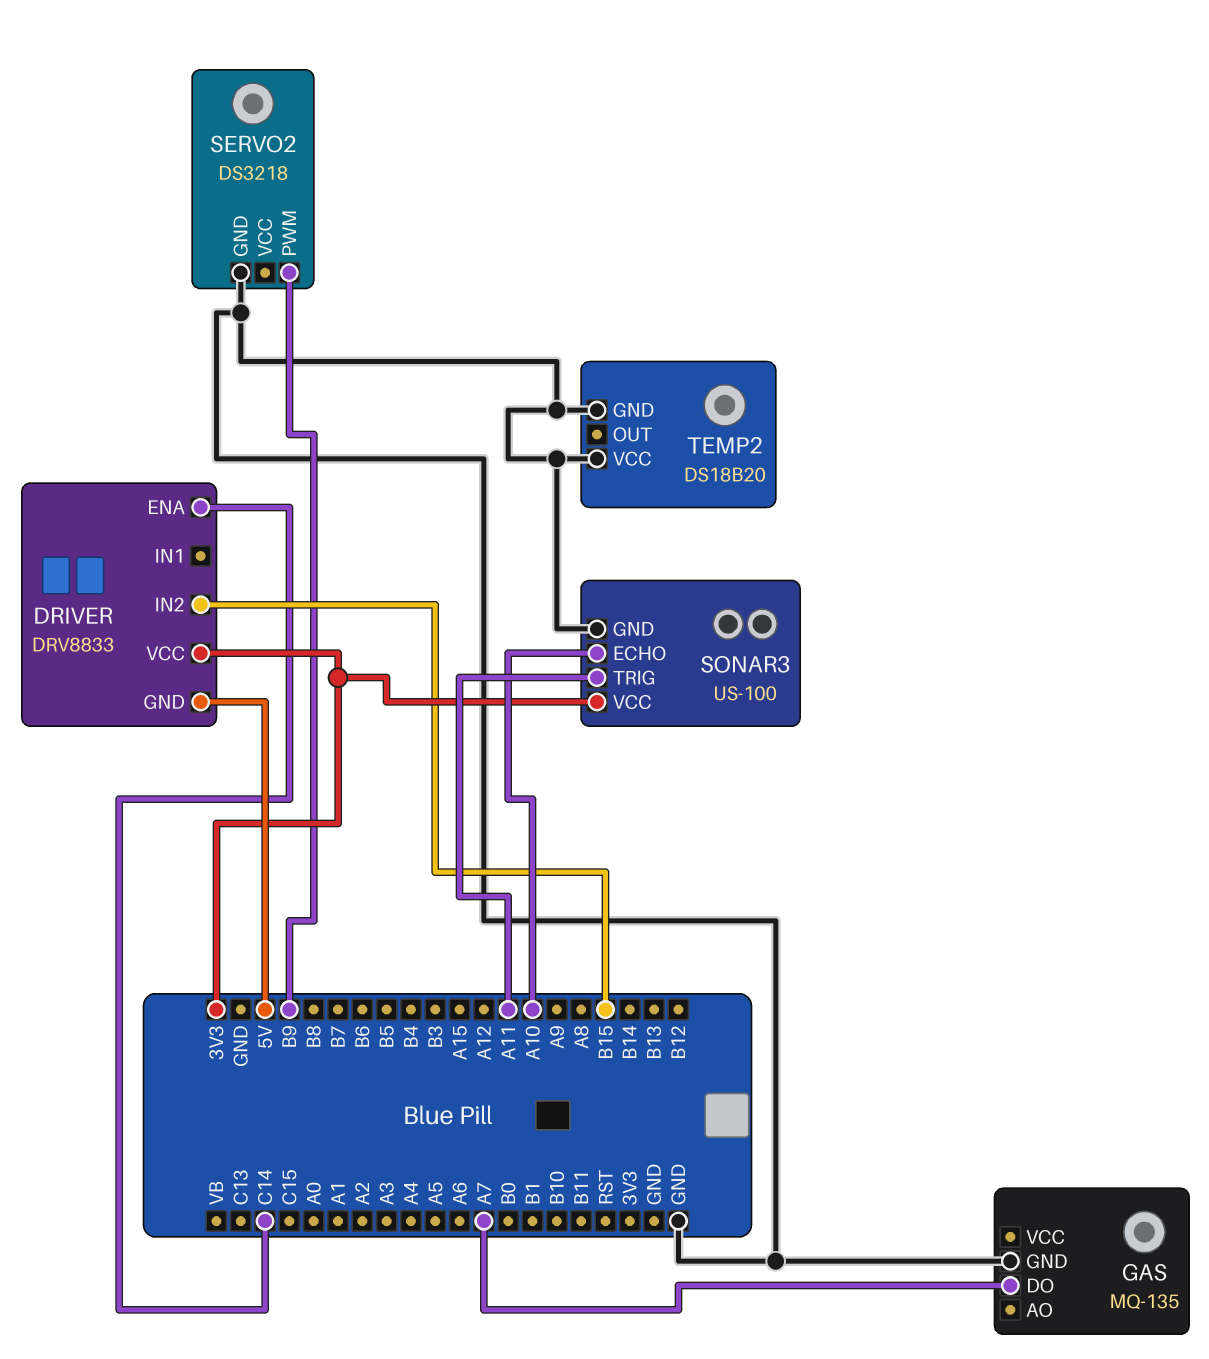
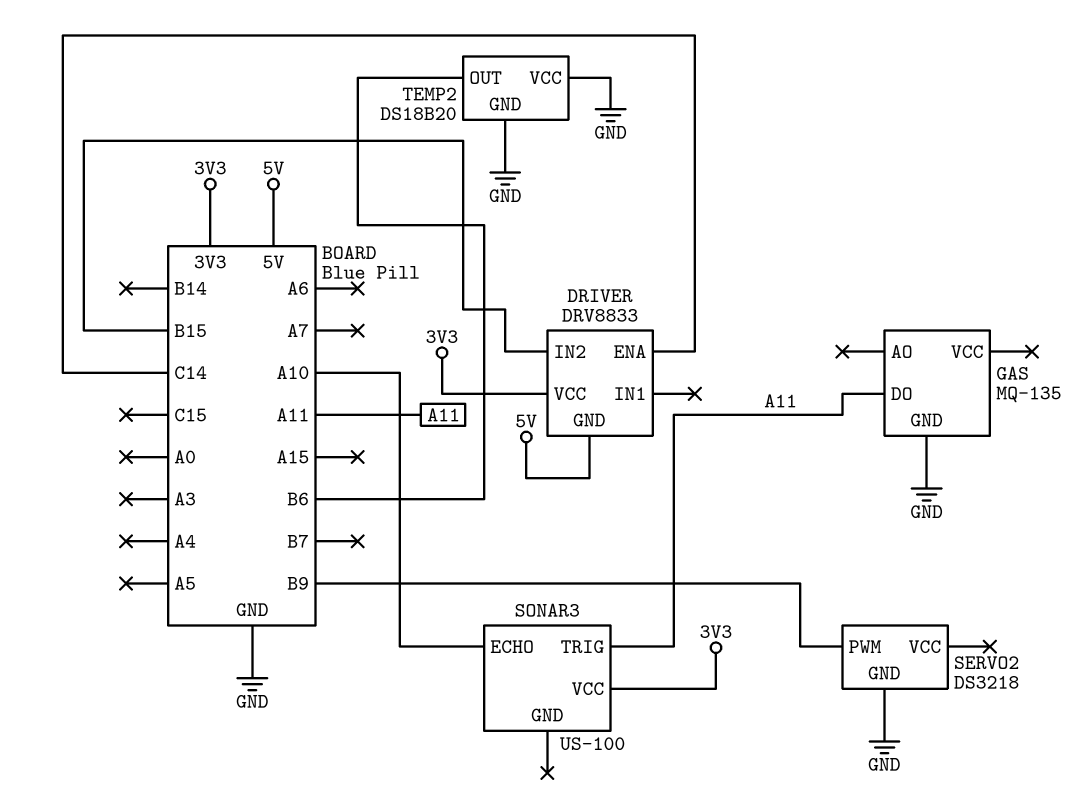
GAS pin DO: A7 -> A11
SONAR3 pin GND: GND -> none
TEMP2 pin OUT: none -> B6

